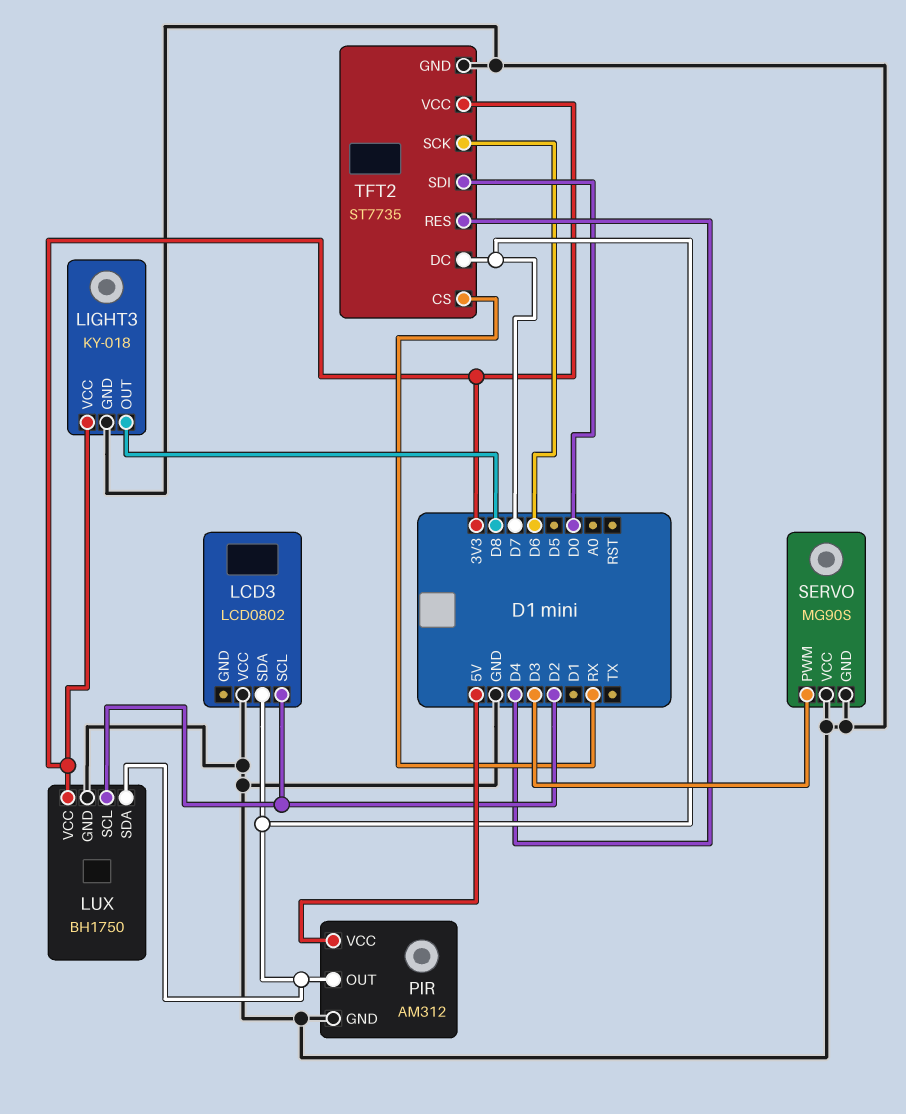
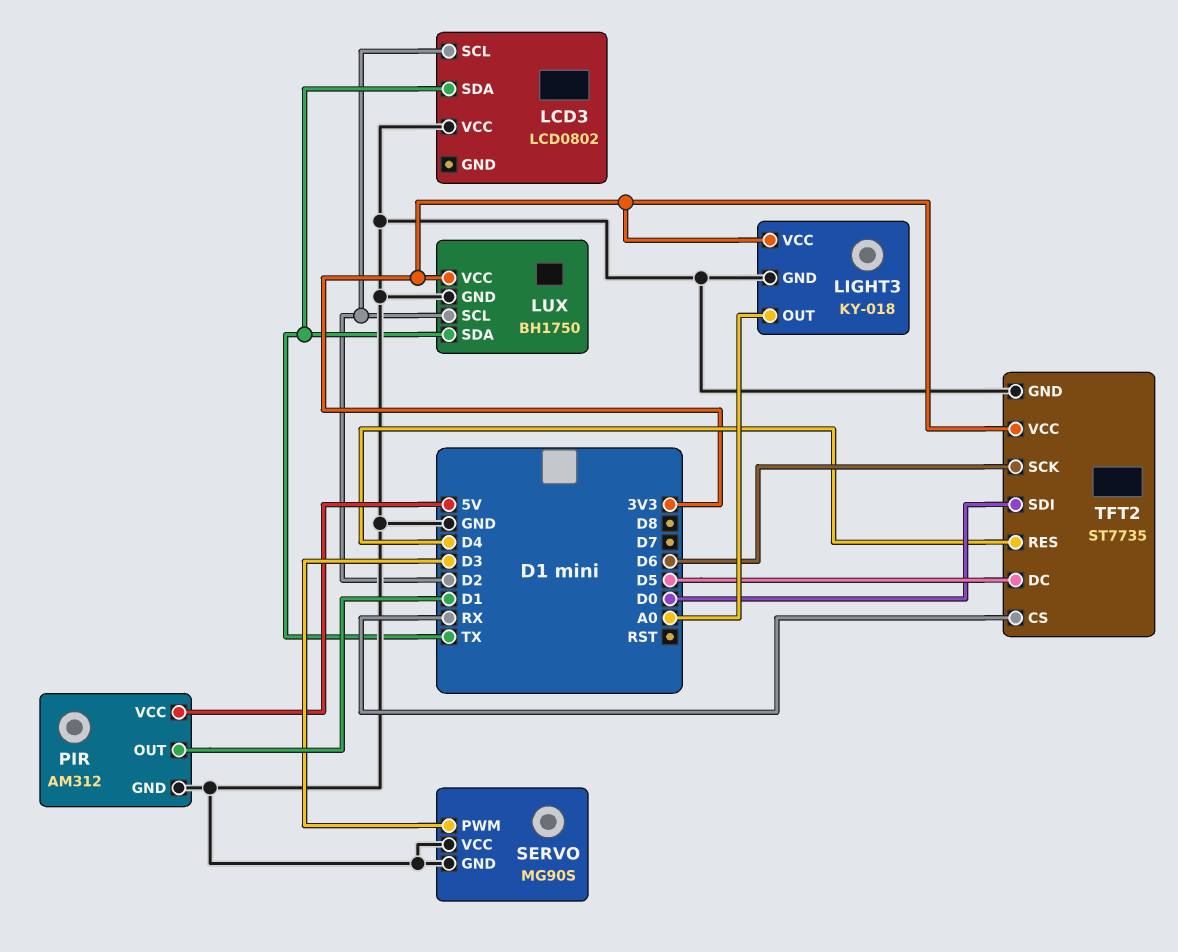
LCD3 pin SDA: D7 -> TX
LIGHT3 pin OUT: D8 -> A0
LUX pin SDA: D7 -> TX
PIR pin OUT: D7 -> D1
TFT2 pin DC: D7 -> D5

